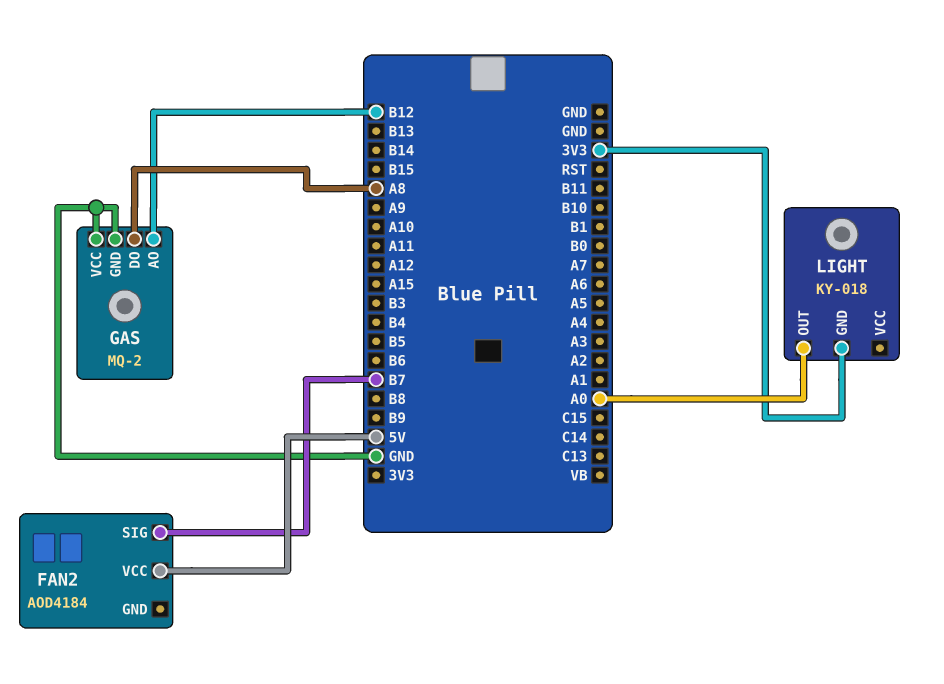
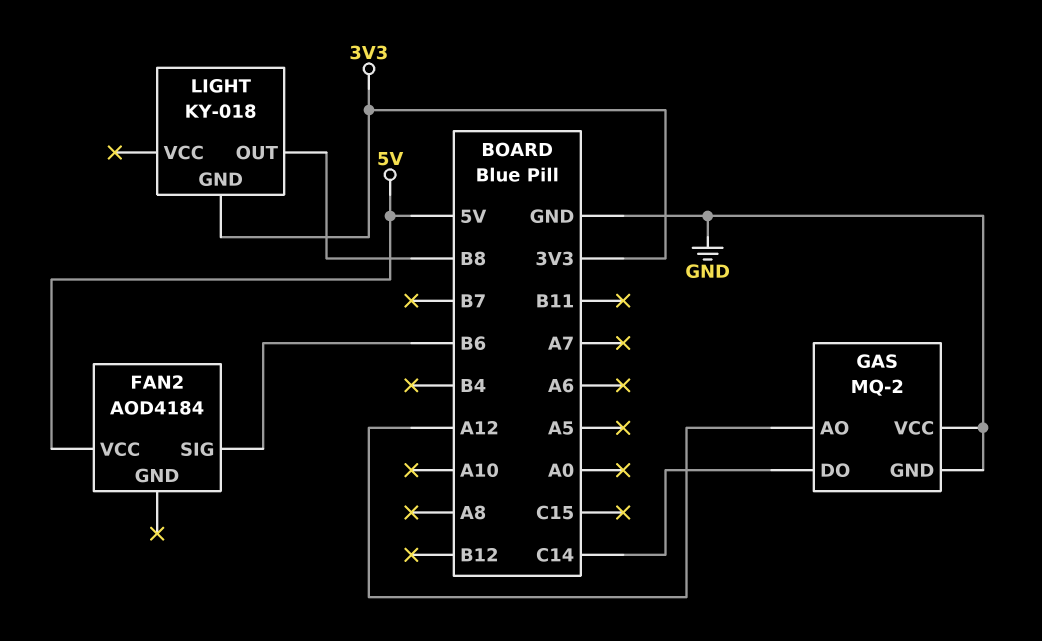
FAN2 pin SIG: B7 -> B6
GAS pin AO: B12 -> A12
GAS pin DO: A8 -> C14
LIGHT pin OUT: A0 -> B8

